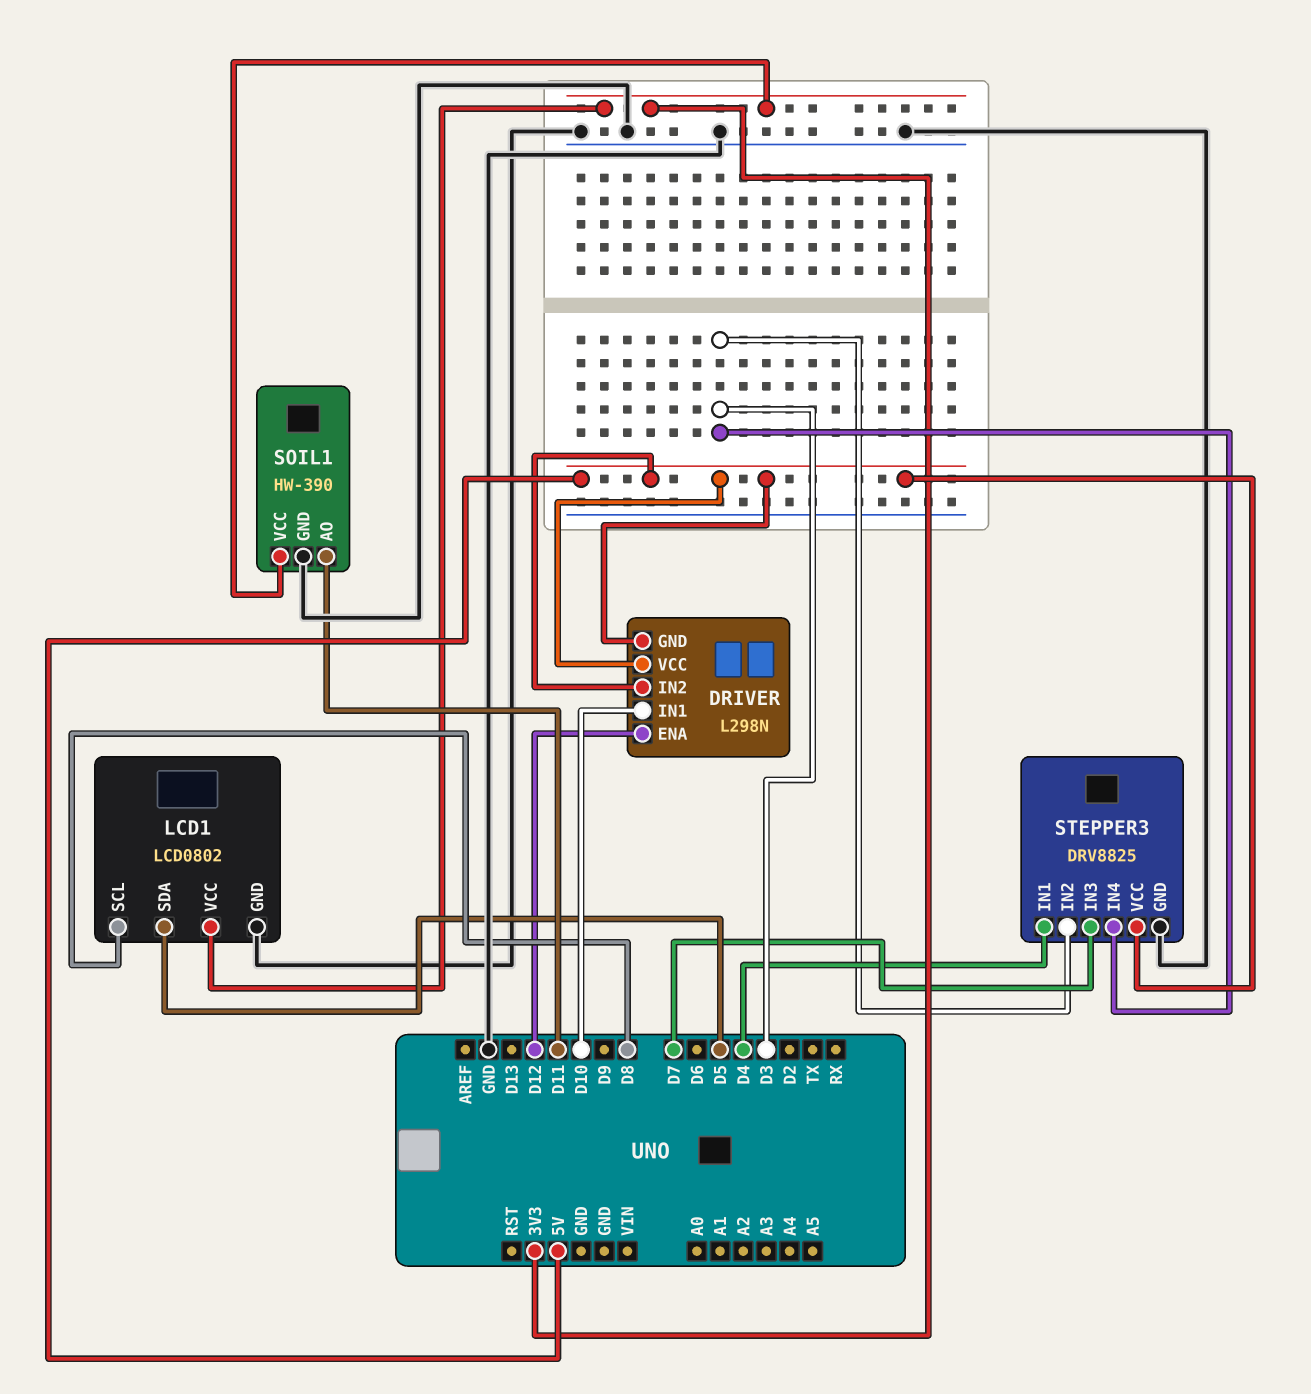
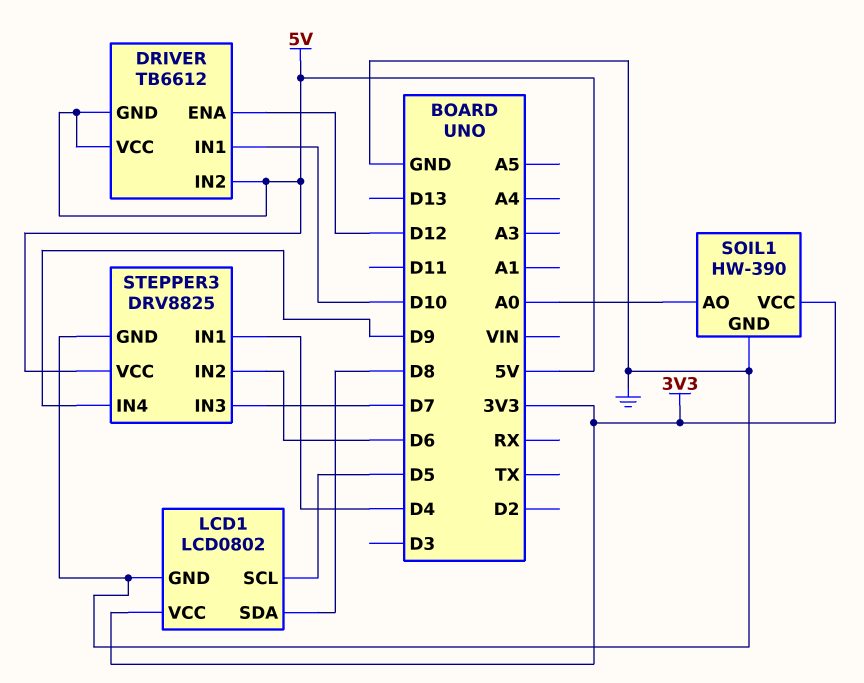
DRIVER: L298N -> TB6612
LCD1 pin SCL: D8 -> D5
LCD1 pin SDA: D5 -> D8
SOIL1 pin AO: D11 -> A0
STEPPER3 pin IN2: D3 -> D6
STEPPER3 pin IN4: D3 -> D9

